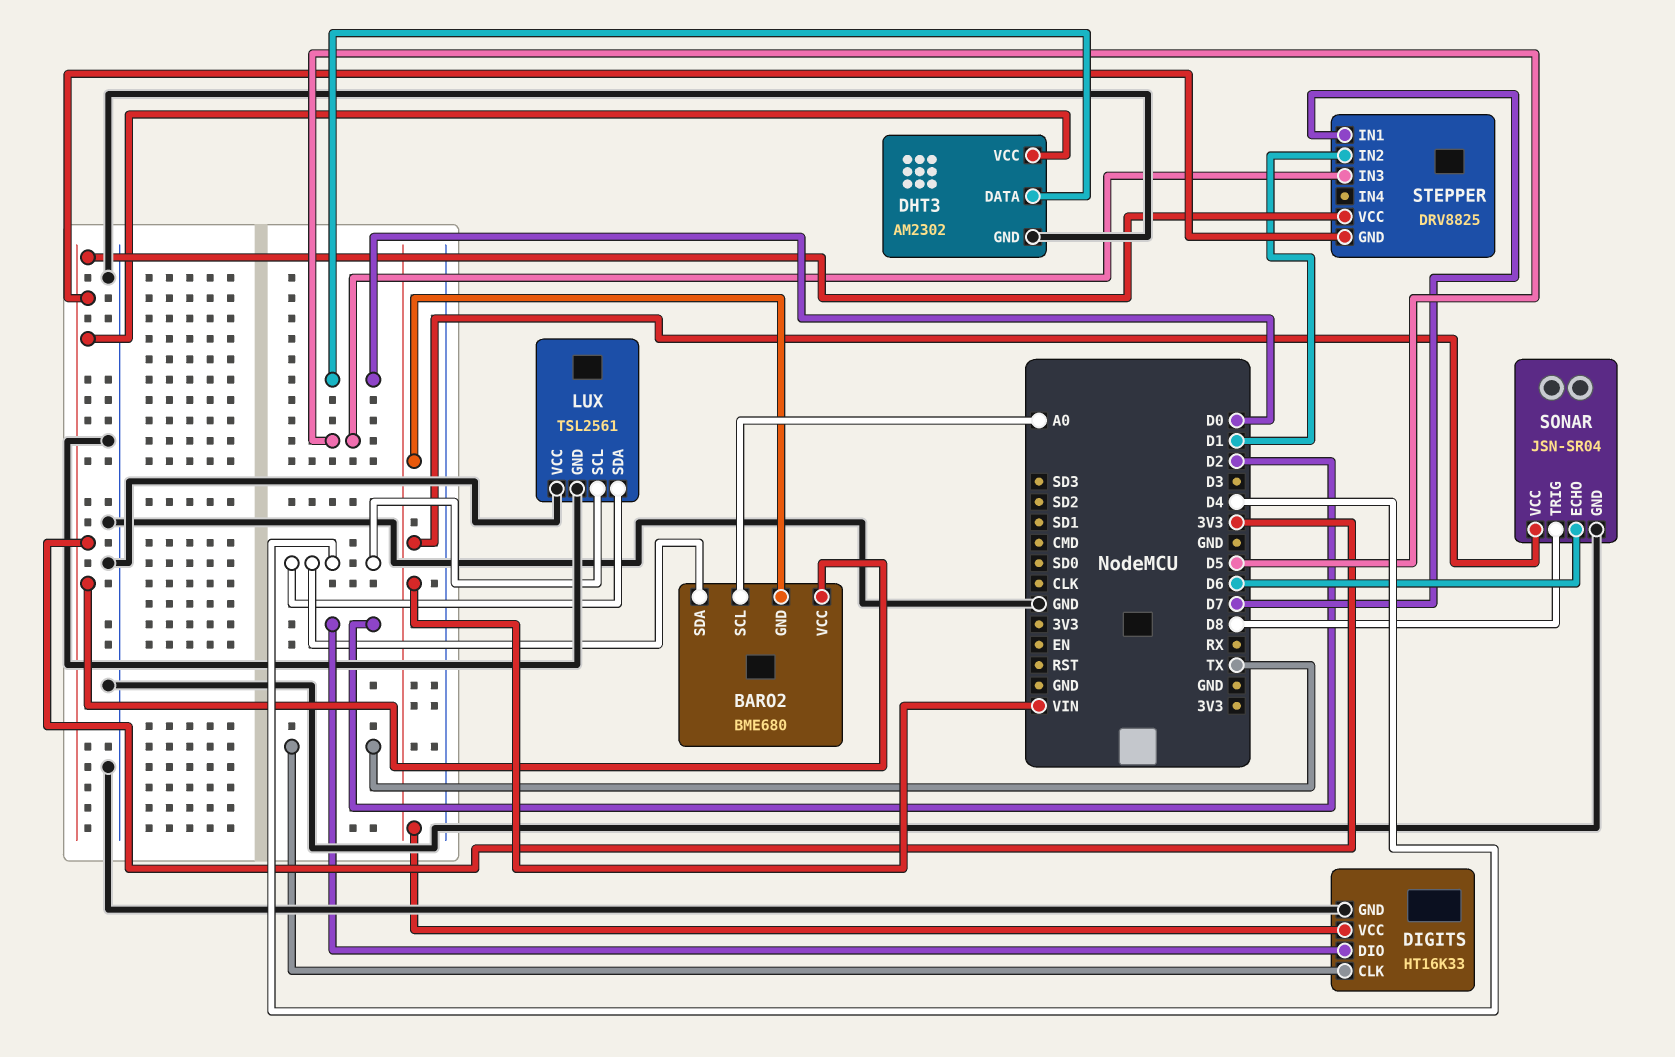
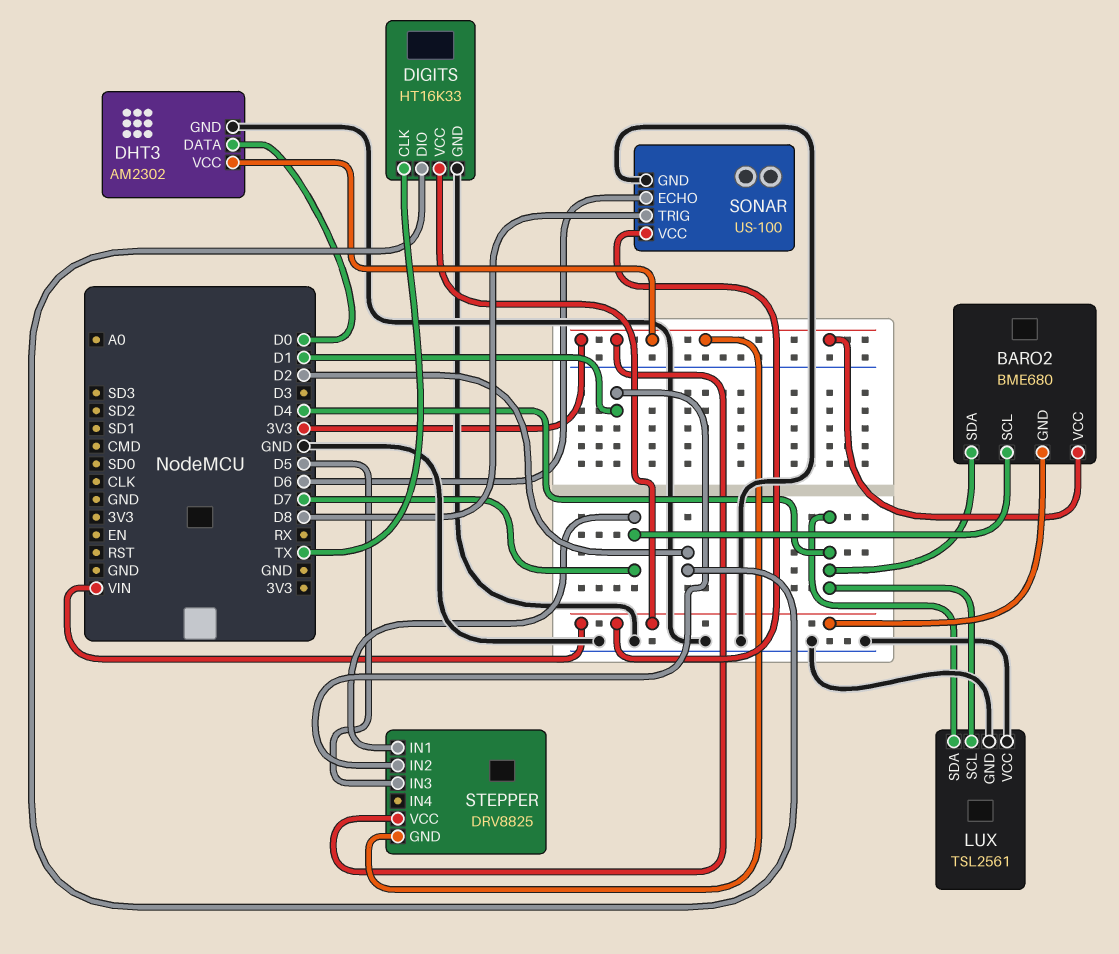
BARO2 pin SCL: A0 -> D7
SONAR: JSN-SR04 -> US-100

